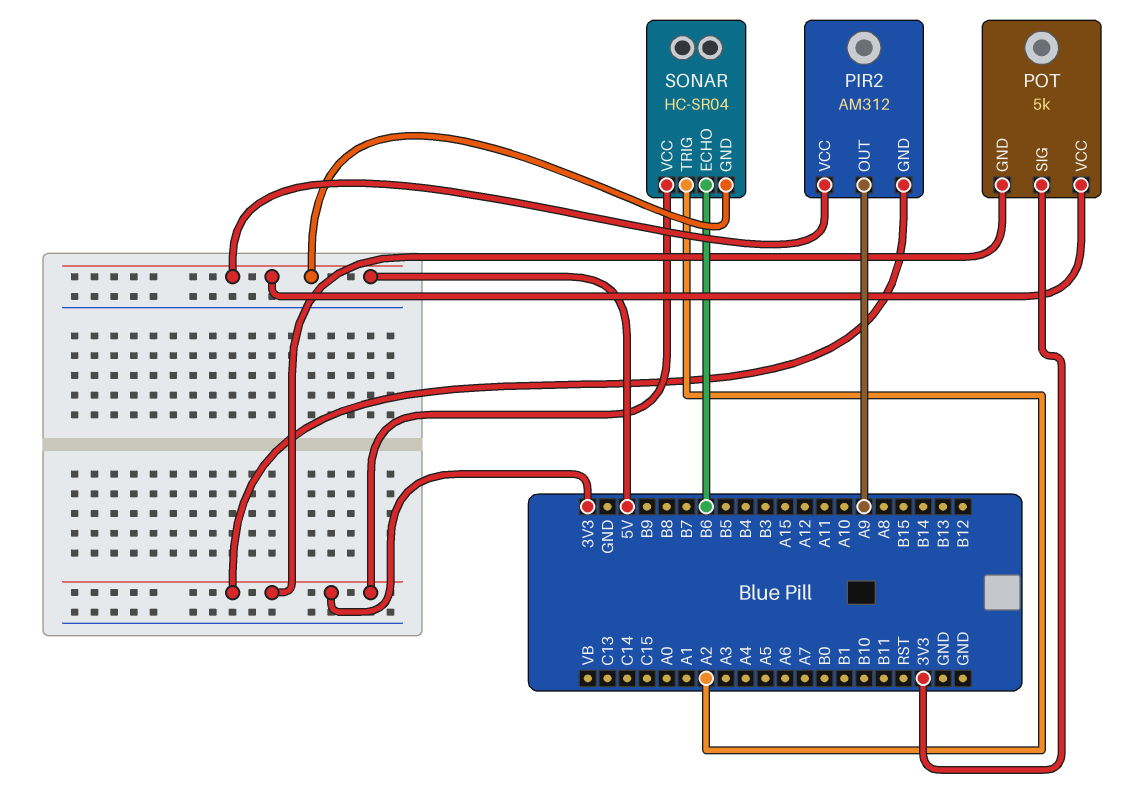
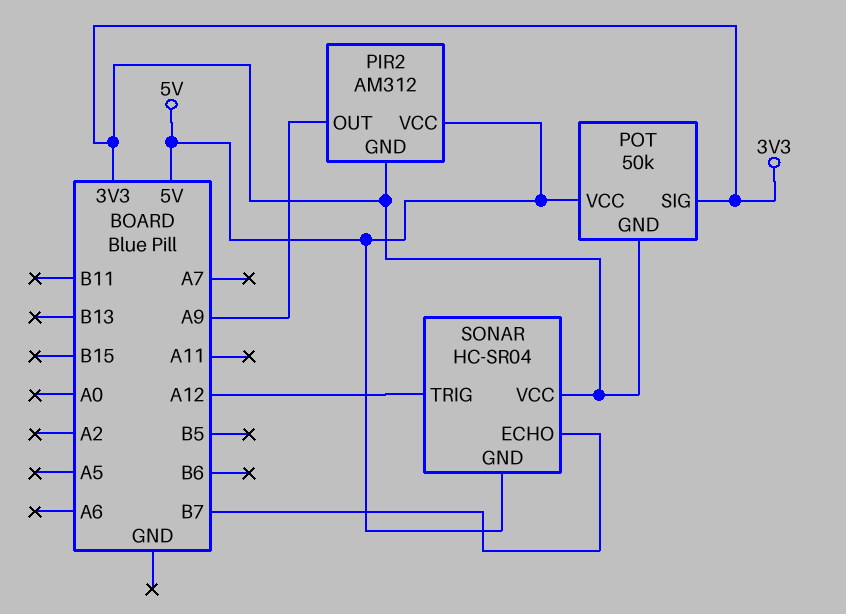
POT: 5k -> 50k
SONAR pin ECHO: B6 -> B7
SONAR pin TRIG: A2 -> A12

